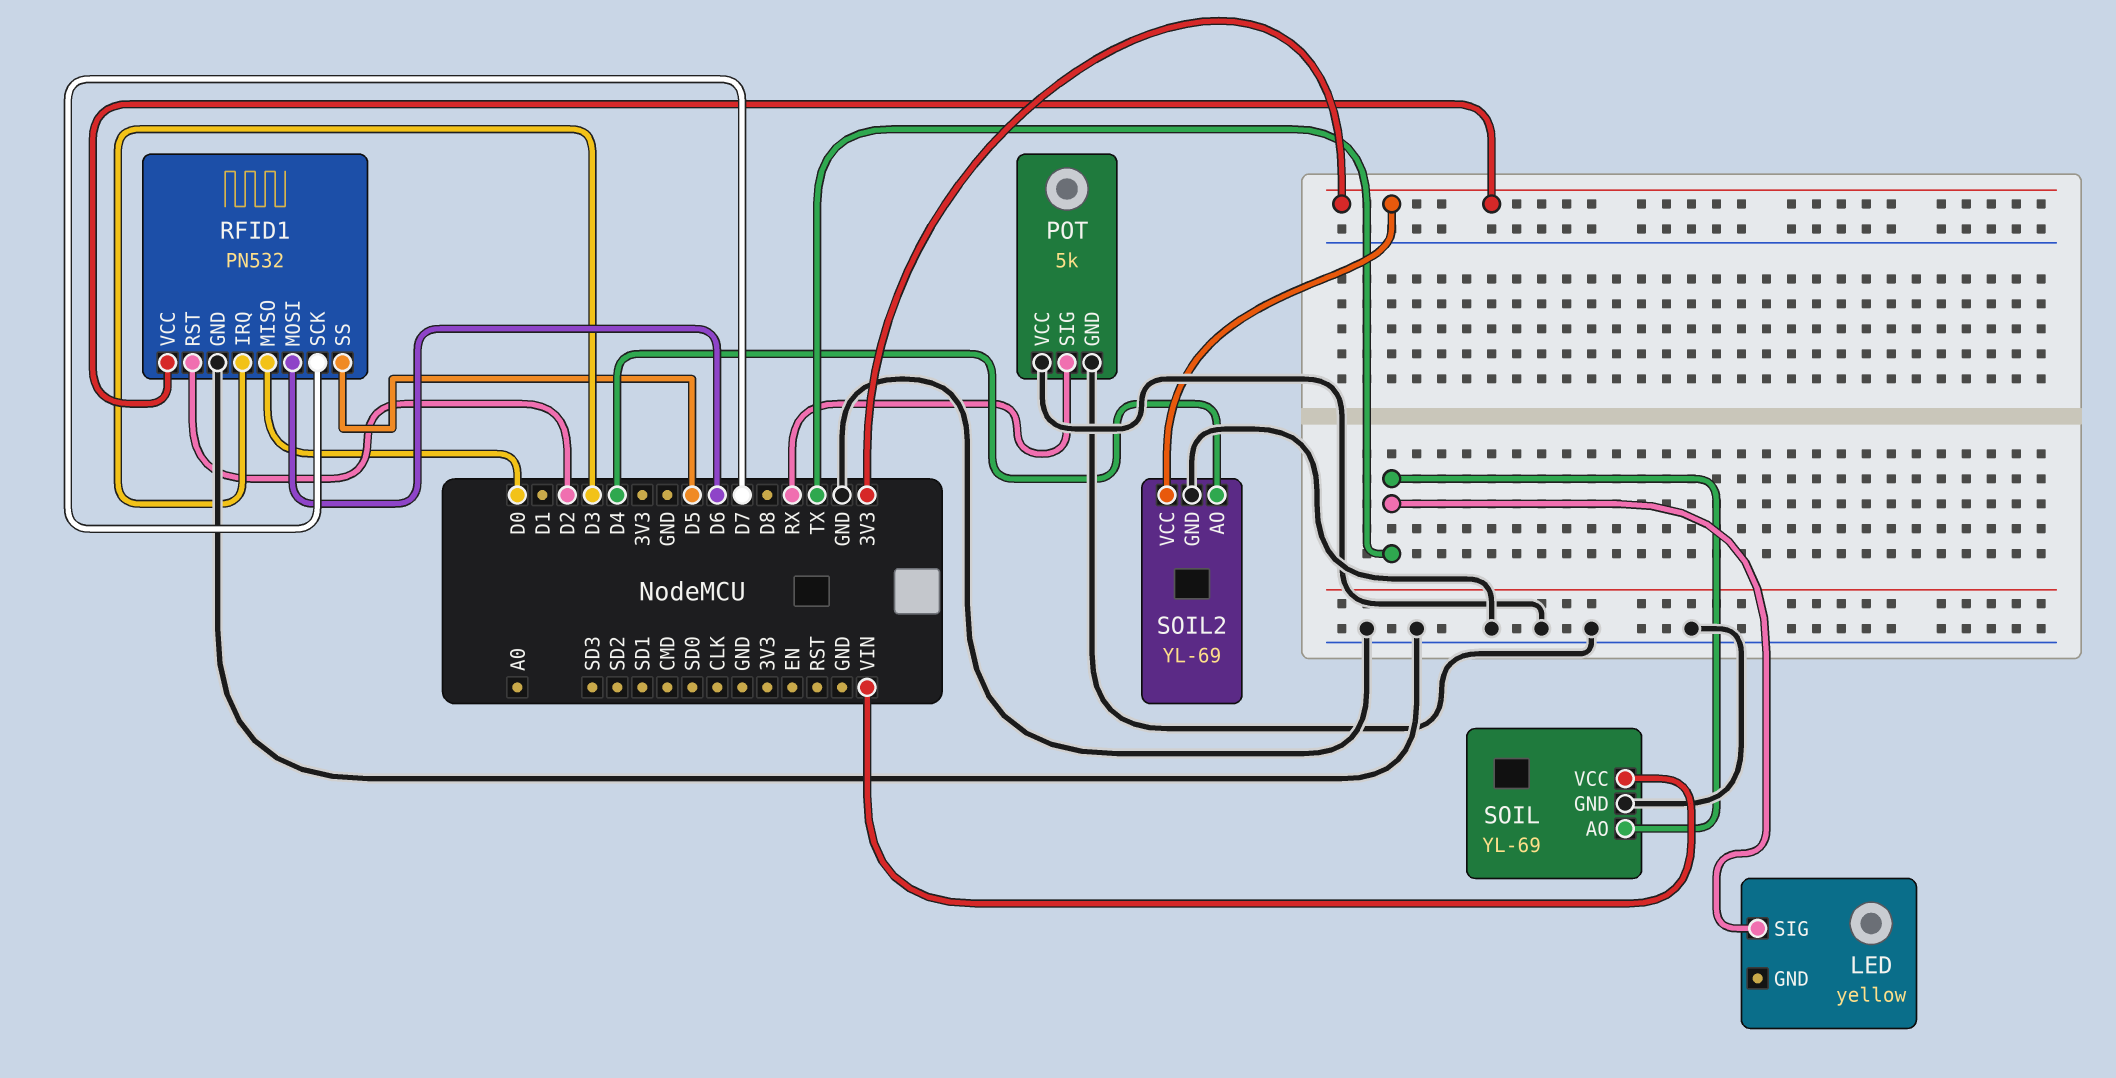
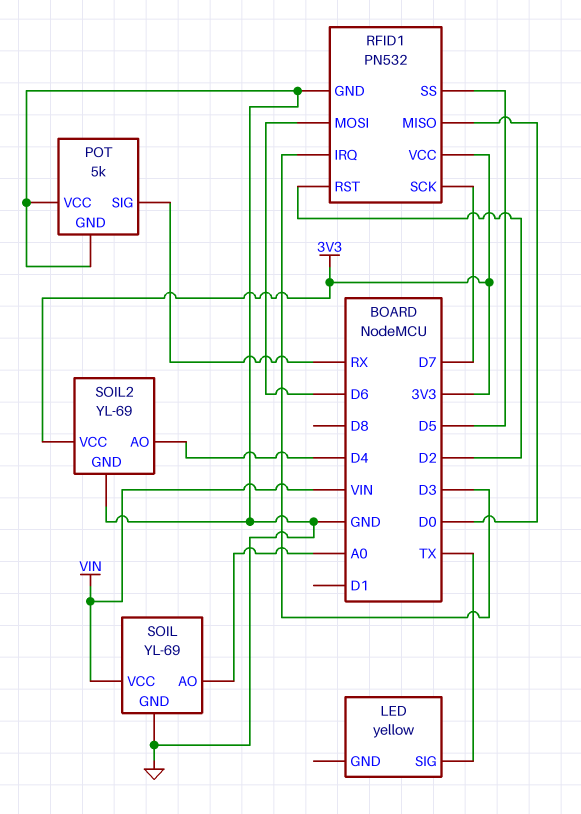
SOIL pin AO: TX -> A0

